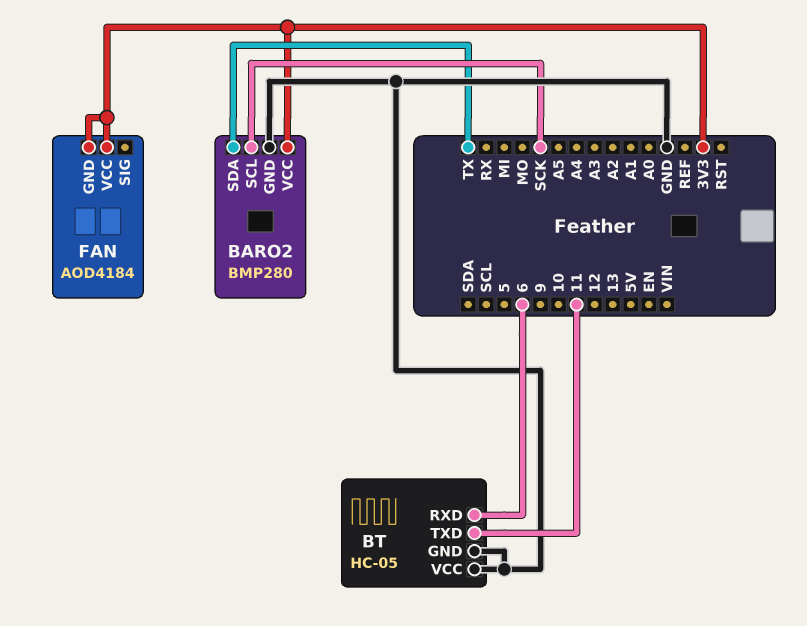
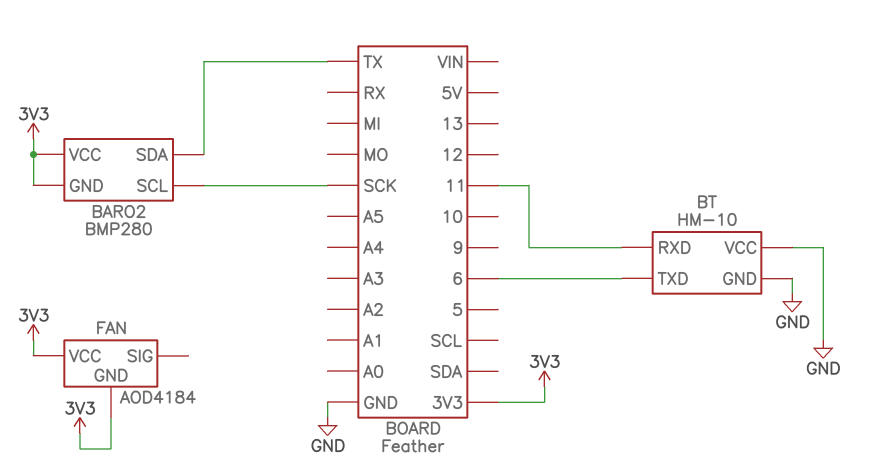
BARO2 pin GND: GND -> 3V3
BT: HC-05 -> HM-10
BT pin RXD: 6 -> 11
BT pin TXD: 11 -> 6

